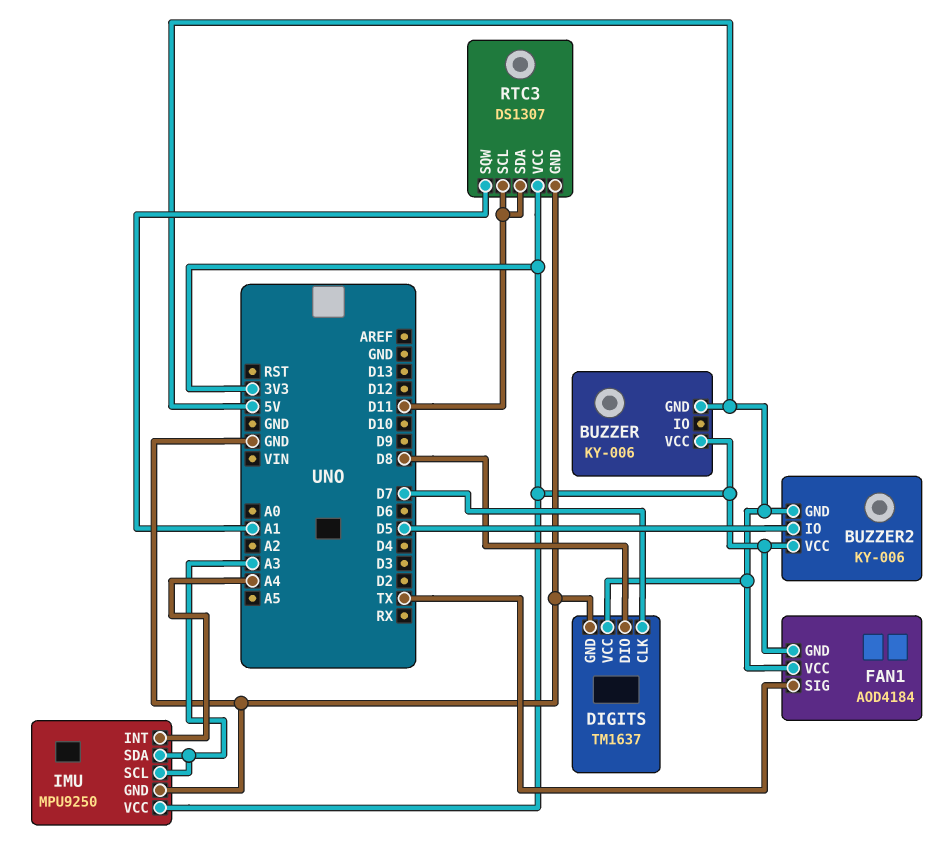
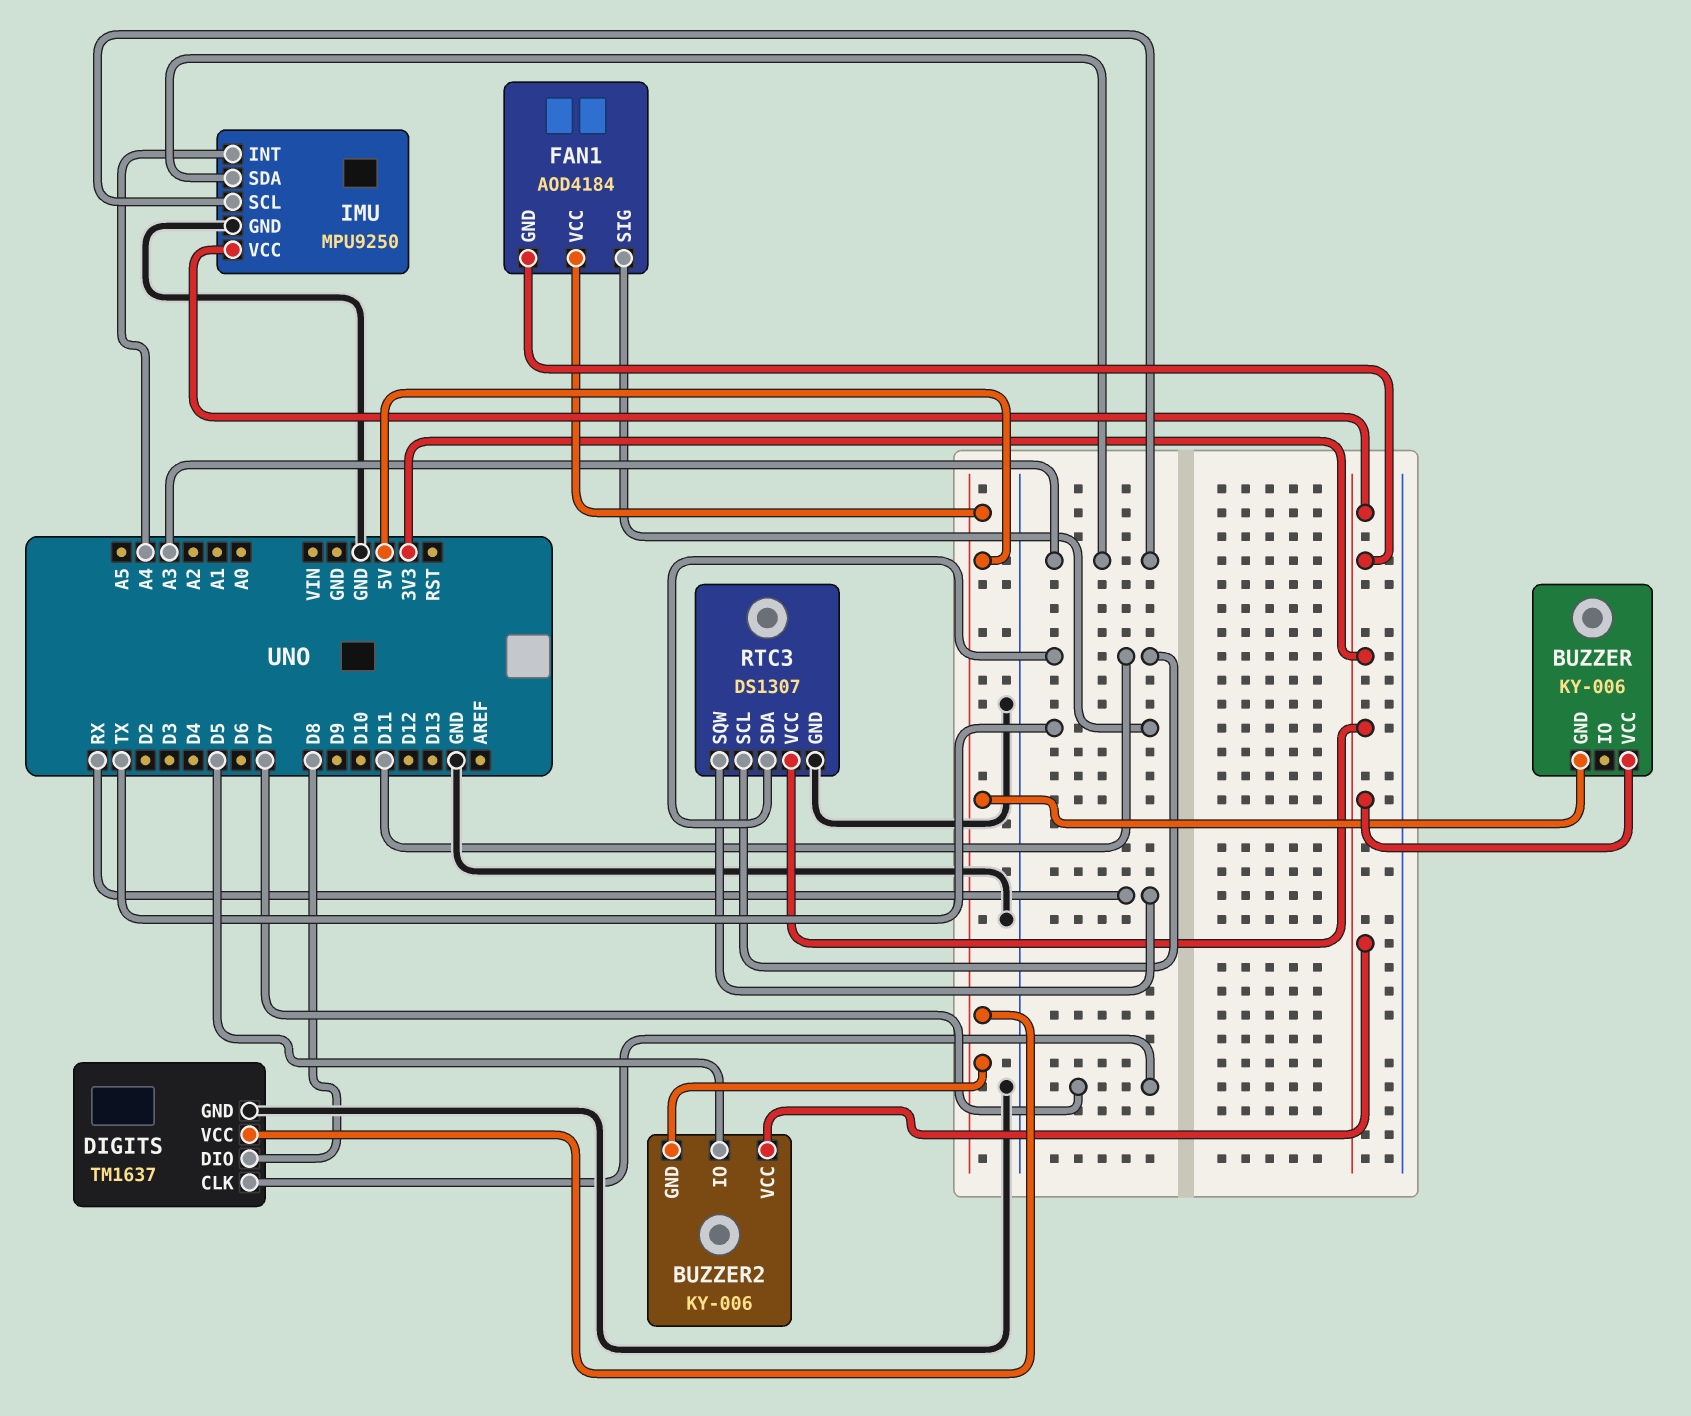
RTC3 pin SQW: A1 -> RX

